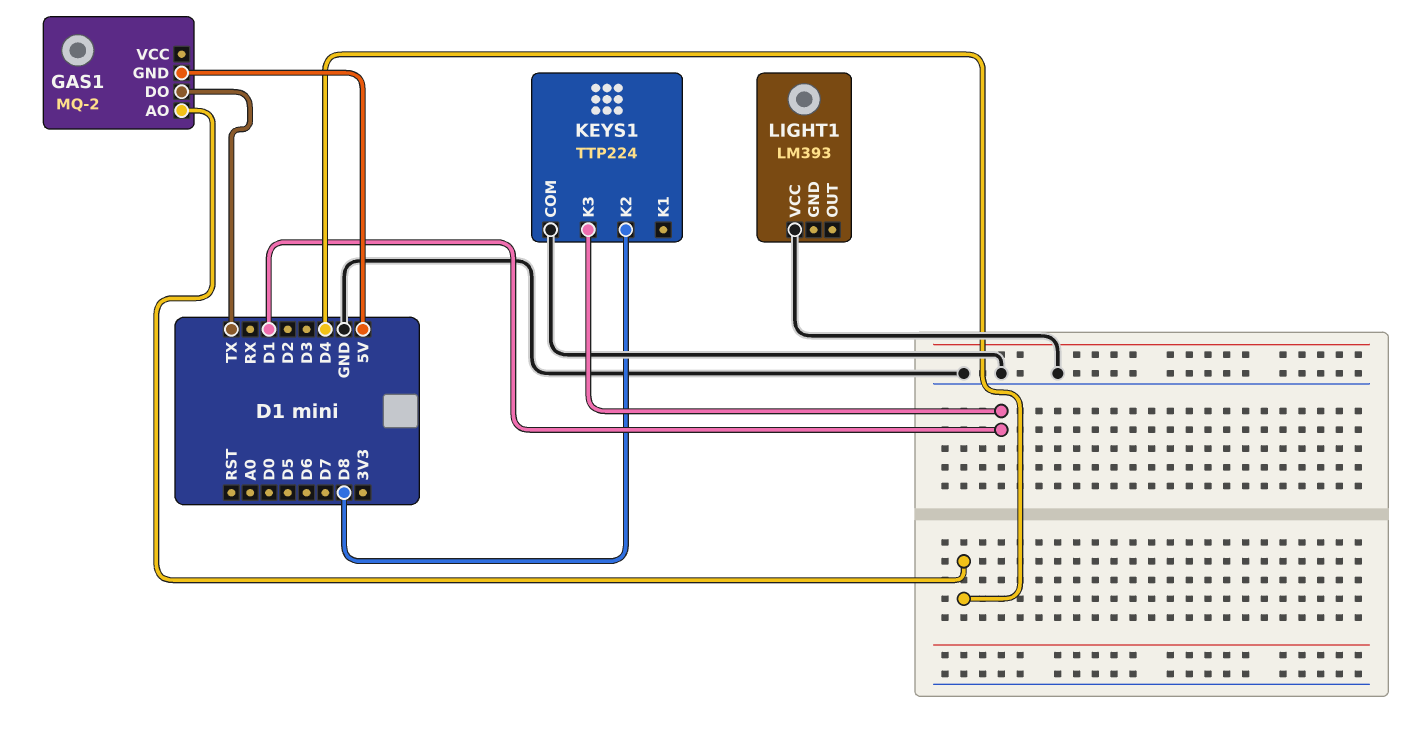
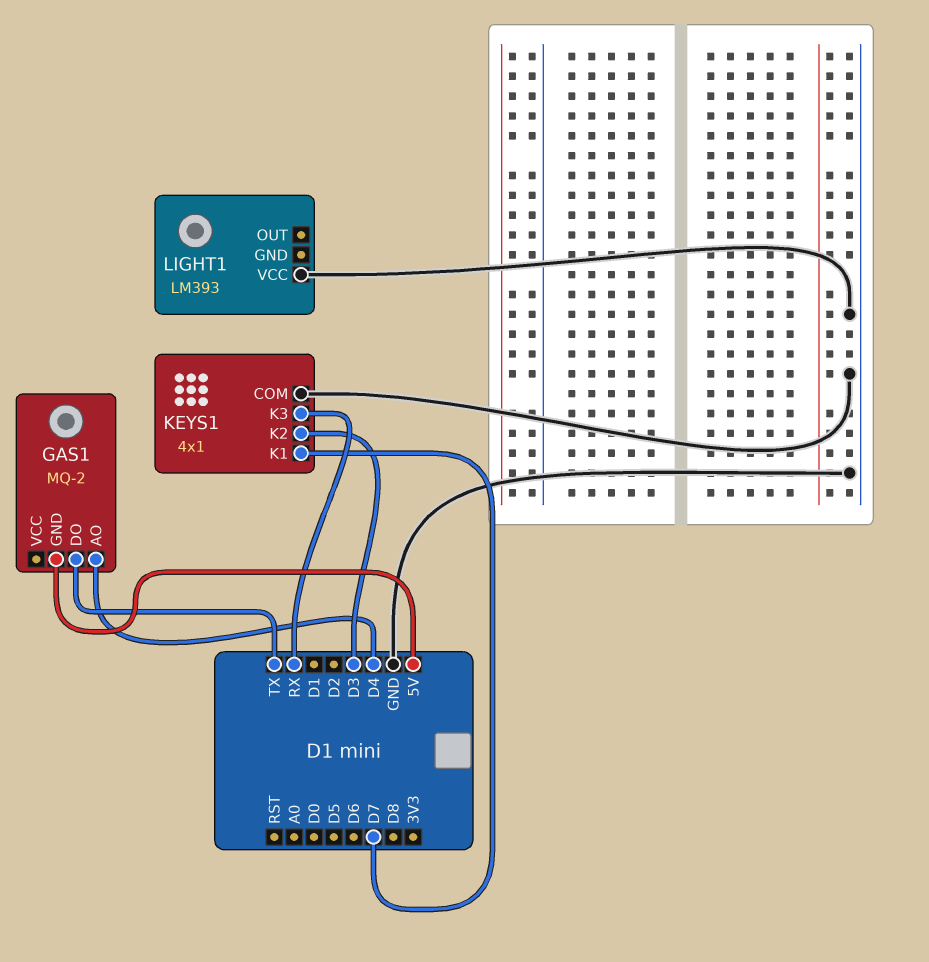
KEYS1: TTP224 -> 4x1
KEYS1 pin K1: none -> D7
KEYS1 pin K2: D8 -> D3
KEYS1 pin K3: D1 -> RX

